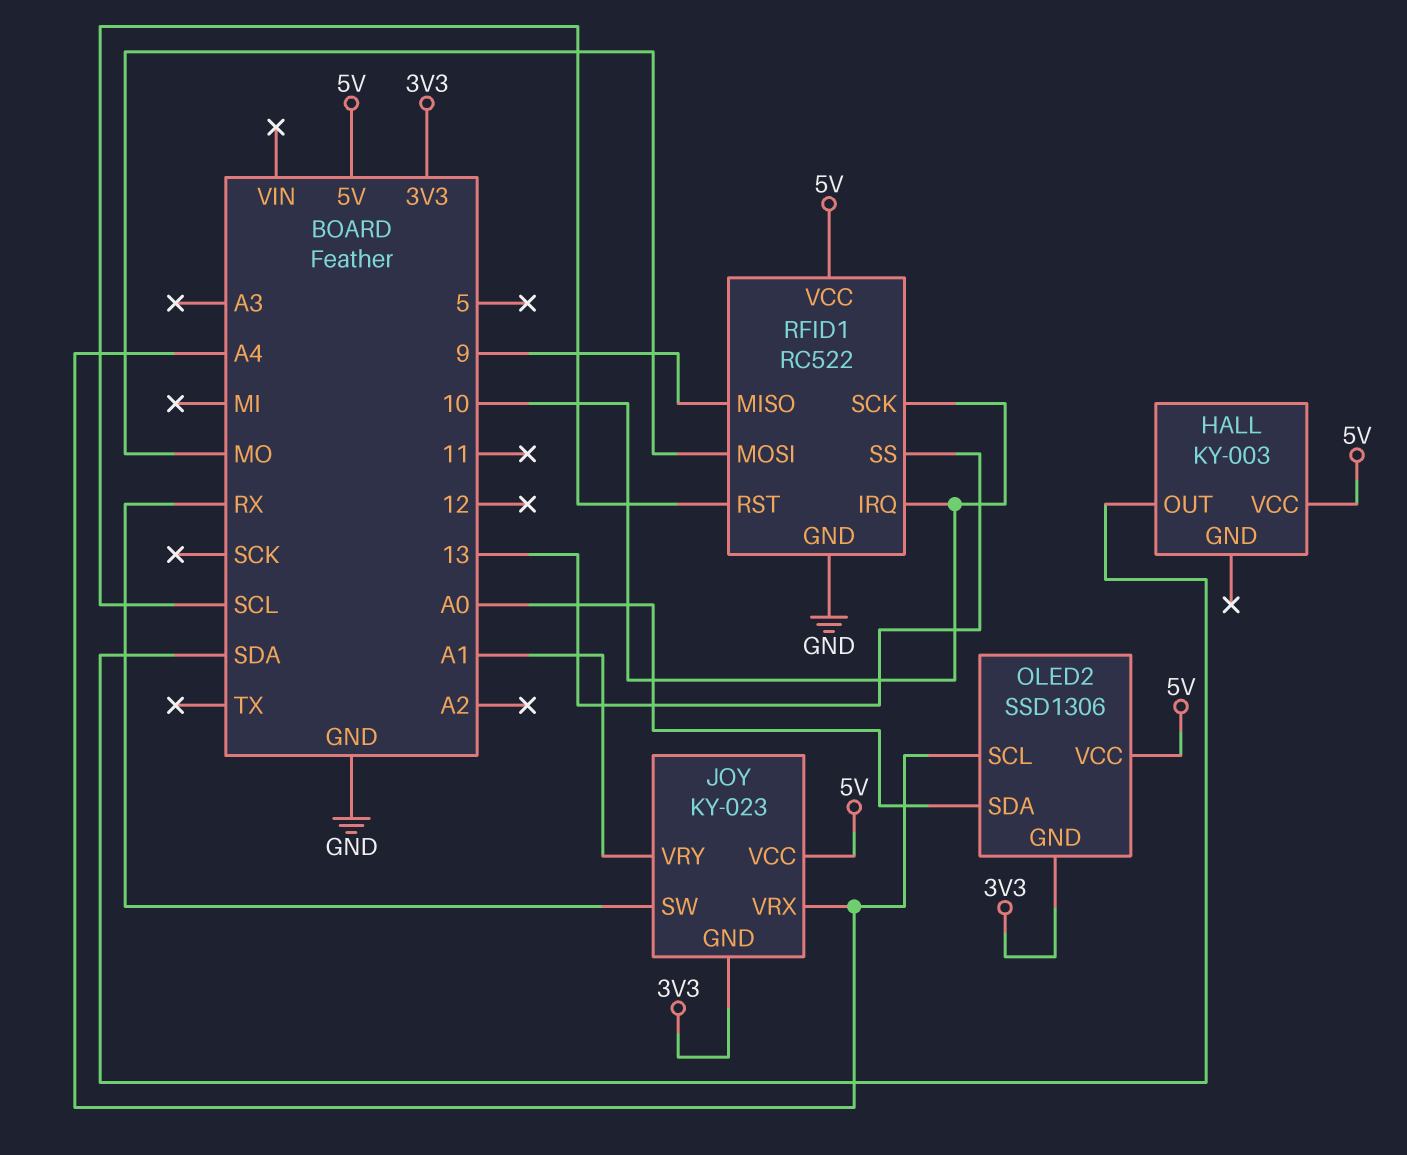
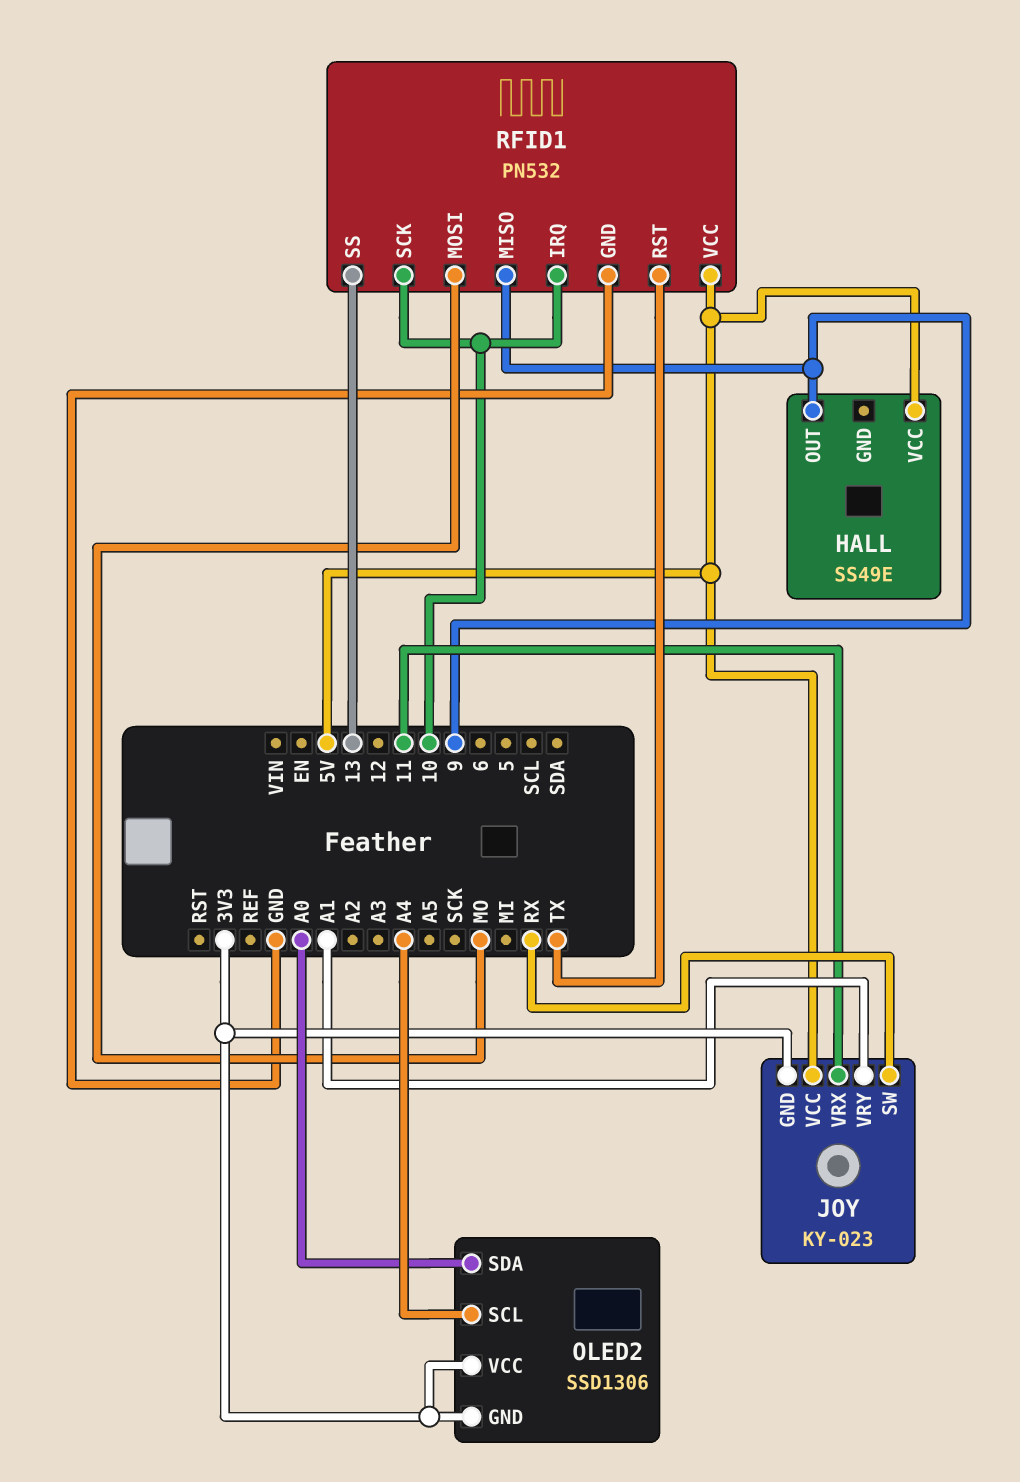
HALL: KY-003 -> SS49E
HALL pin OUT: SDA -> 9
JOY pin VRX: A4 -> 11
OLED2 pin VCC: 5V -> 3V3
RFID1: RC522 -> PN532
RFID1 pin RST: SCL -> TX

